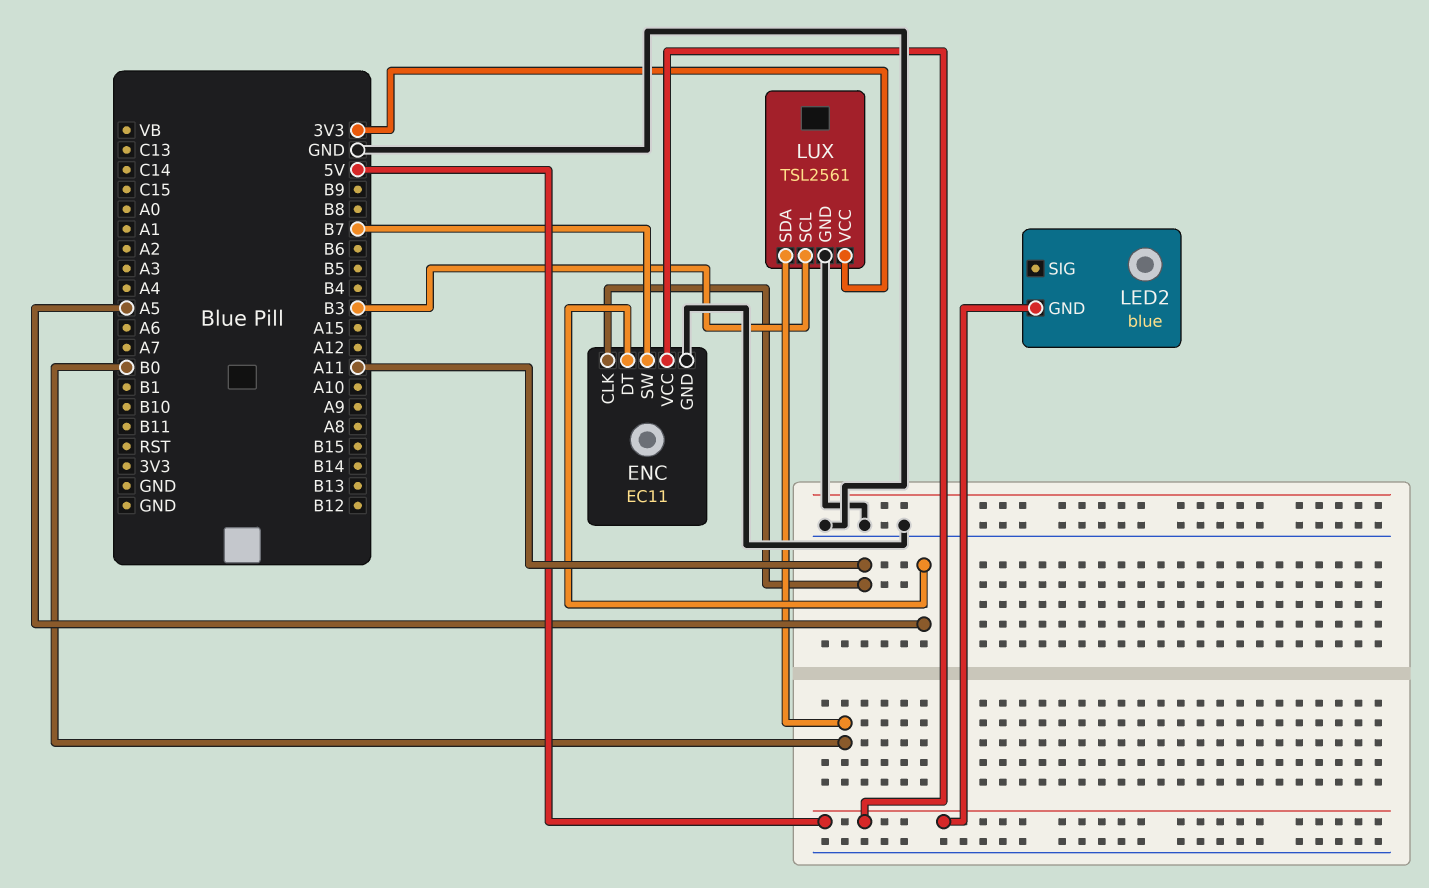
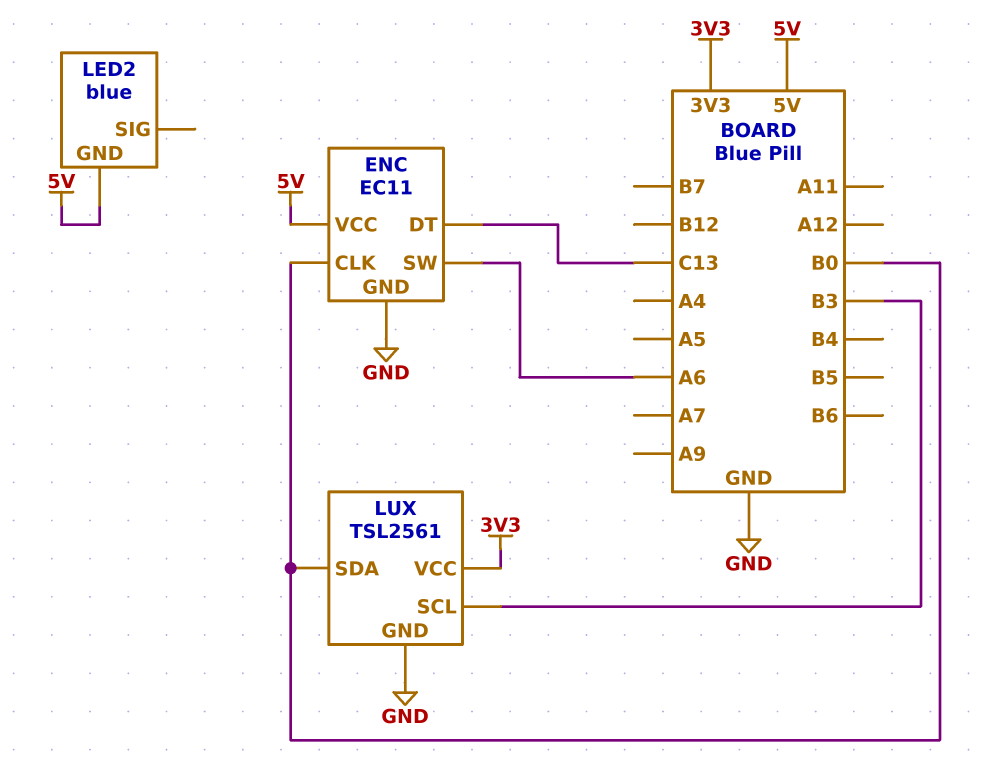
ENC pin CLK: A11 -> B0
ENC pin DT: A5 -> C13
ENC pin SW: B7 -> A6

